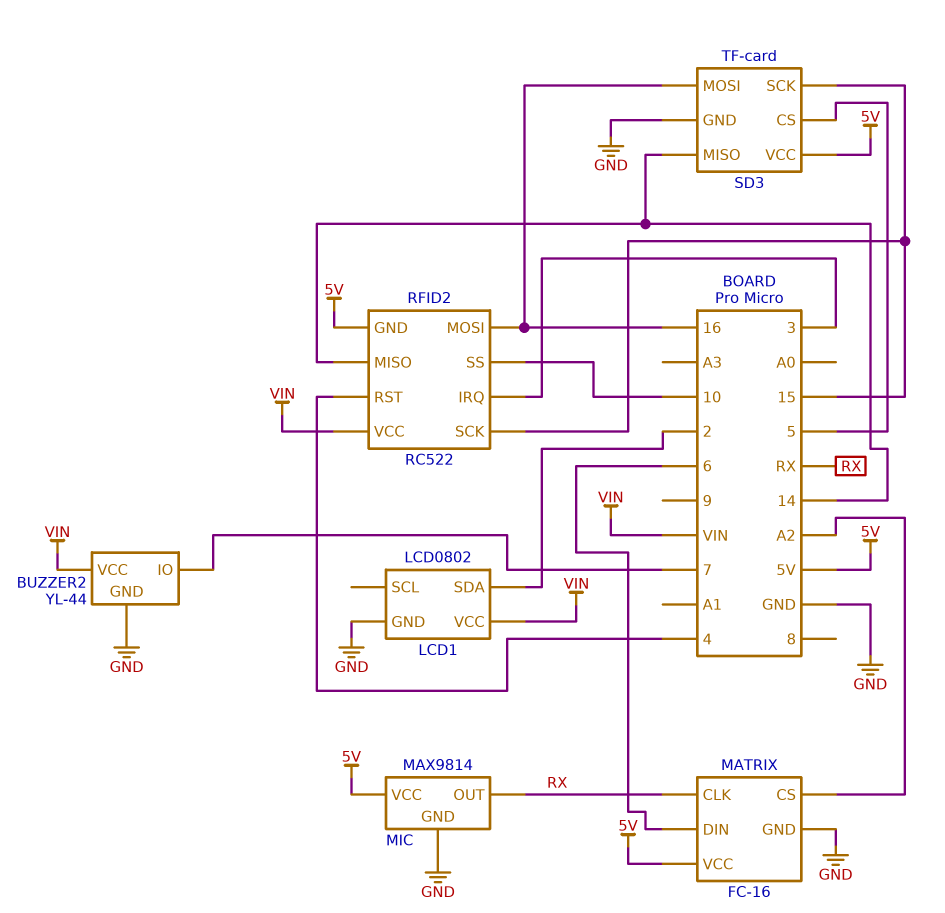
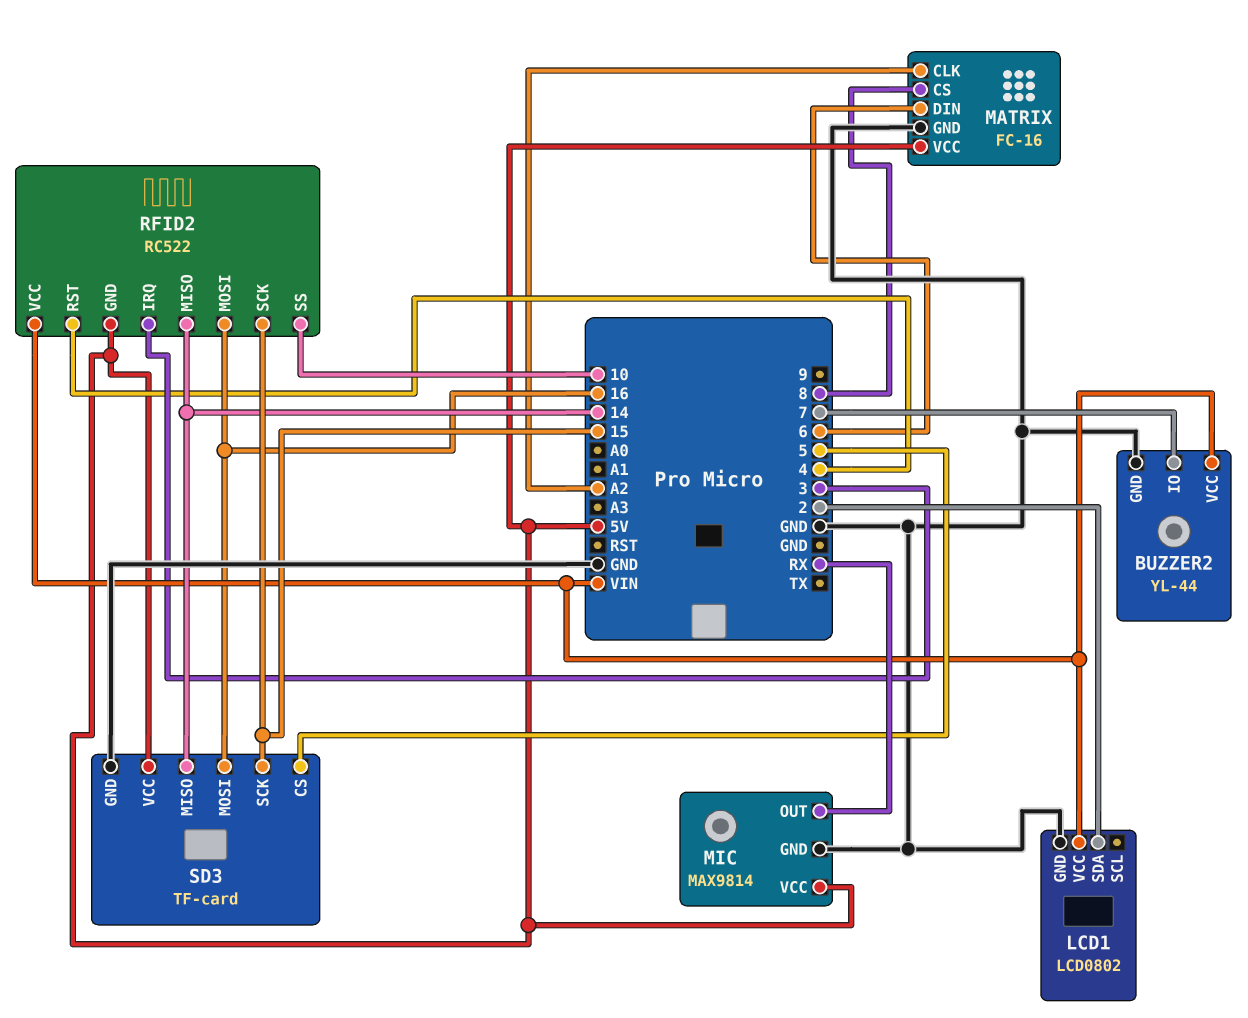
MATRIX pin CLK: RX -> A2
MATRIX pin CS: A2 -> 8

